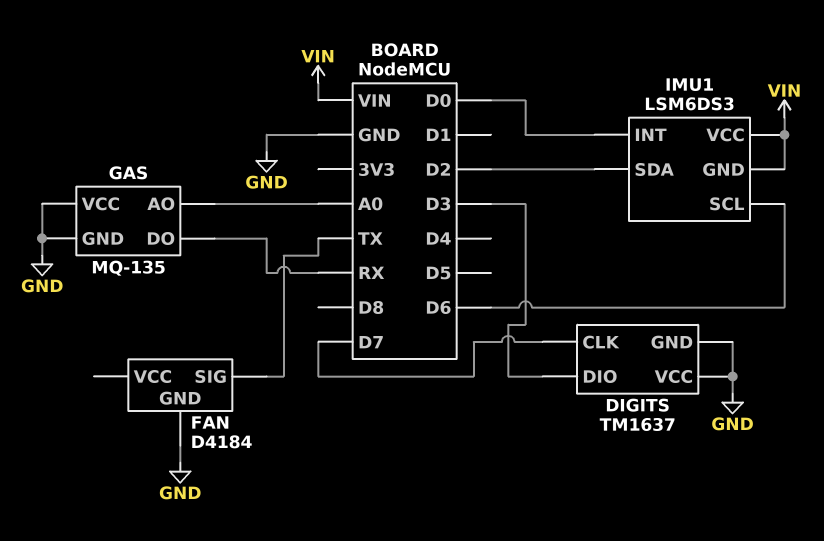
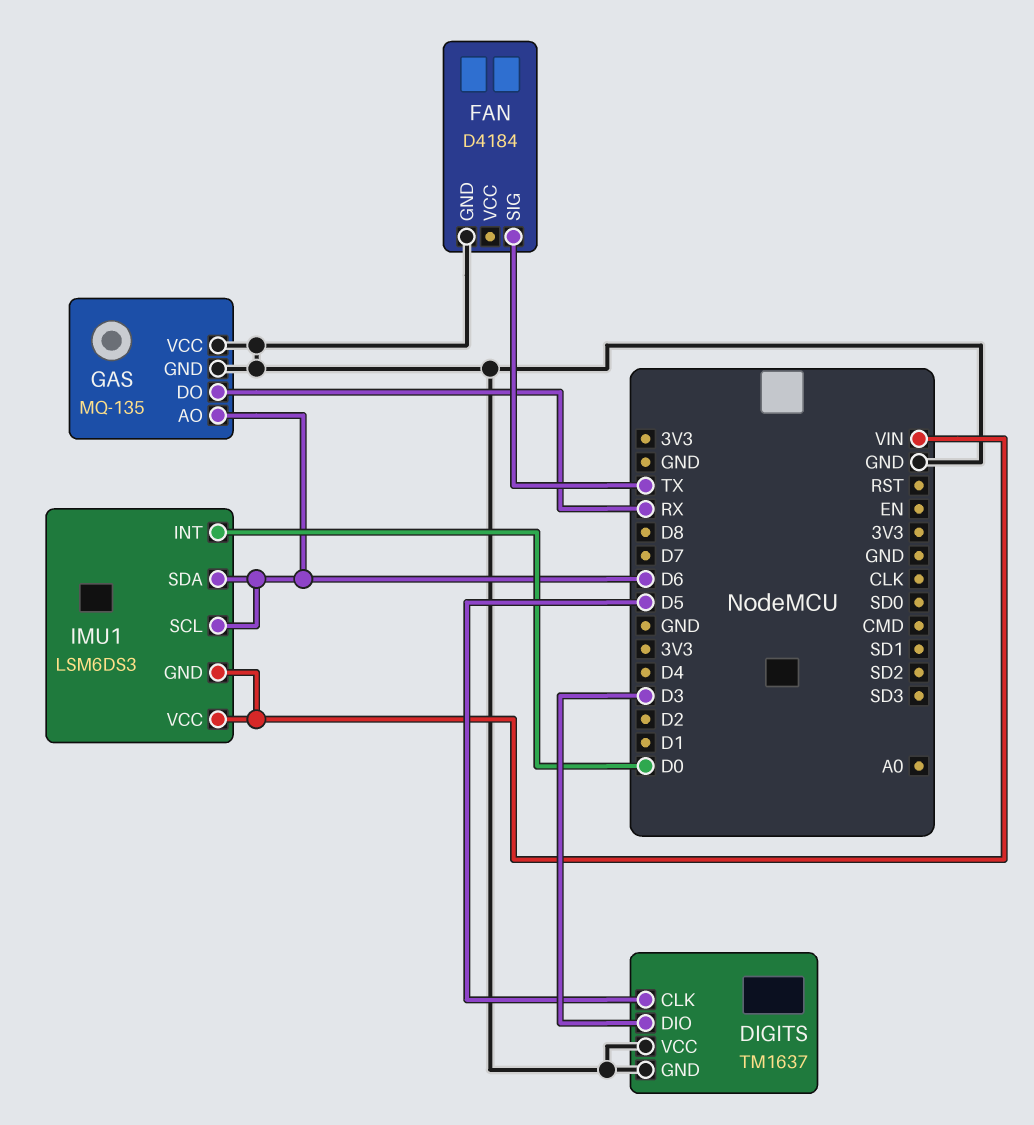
DIGITS pin CLK: D7 -> D5
GAS pin AO: A0 -> D6
IMU1 pin SDA: D2 -> D6

